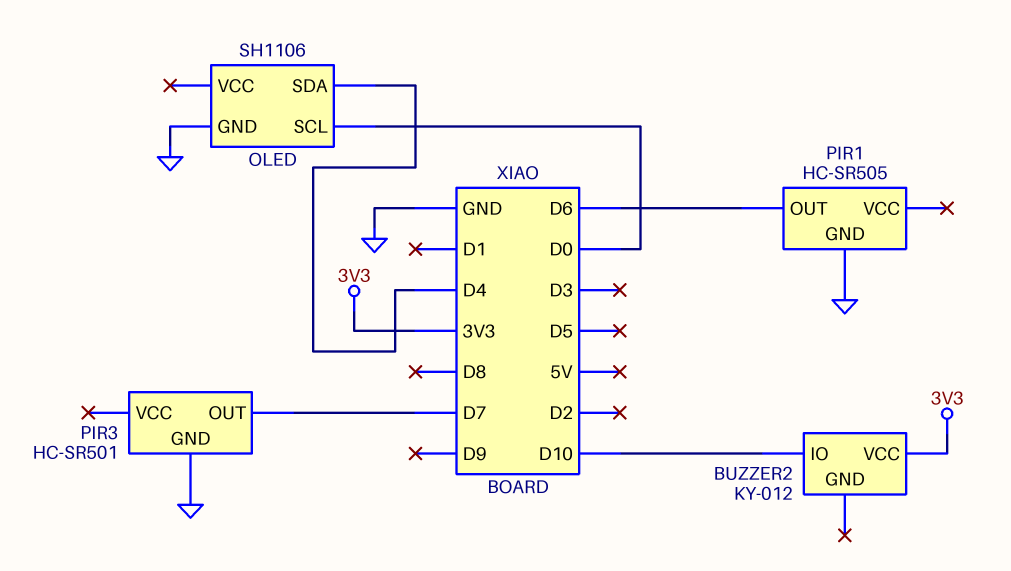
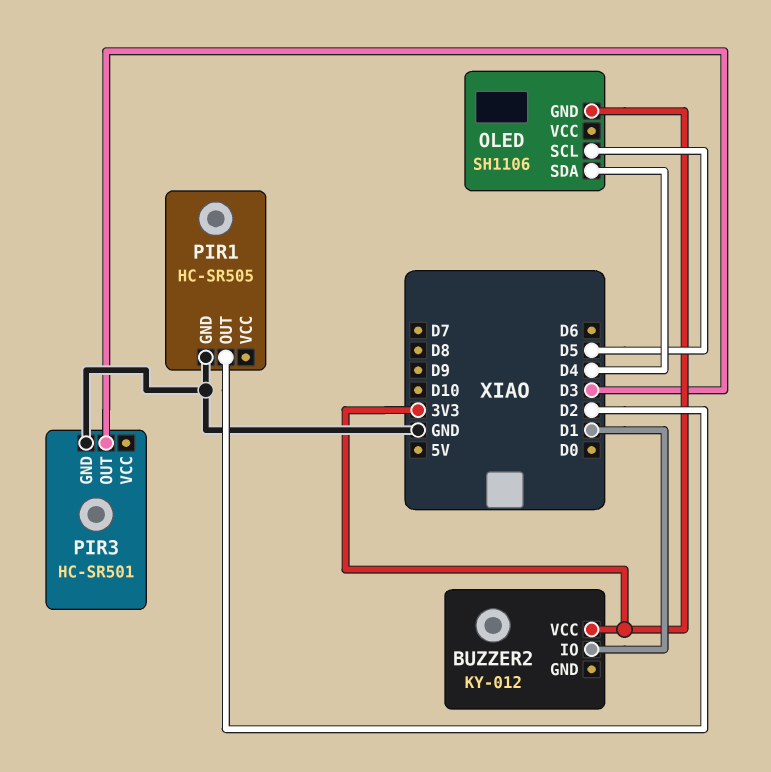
BUZZER2 pin IO: D10 -> D1
OLED pin GND: GND -> 3V3
OLED pin SCL: D0 -> D5
PIR1 pin OUT: D6 -> D2
PIR3 pin OUT: D7 -> D3

